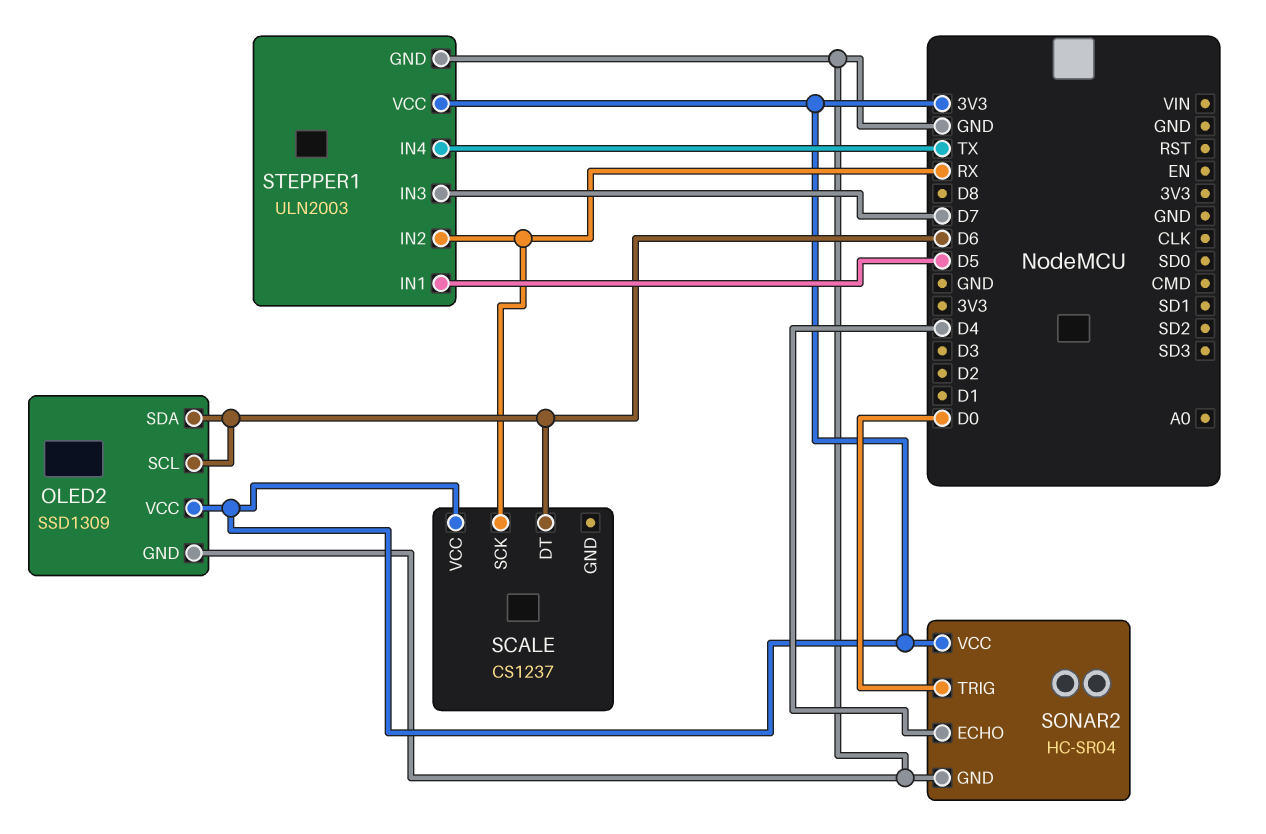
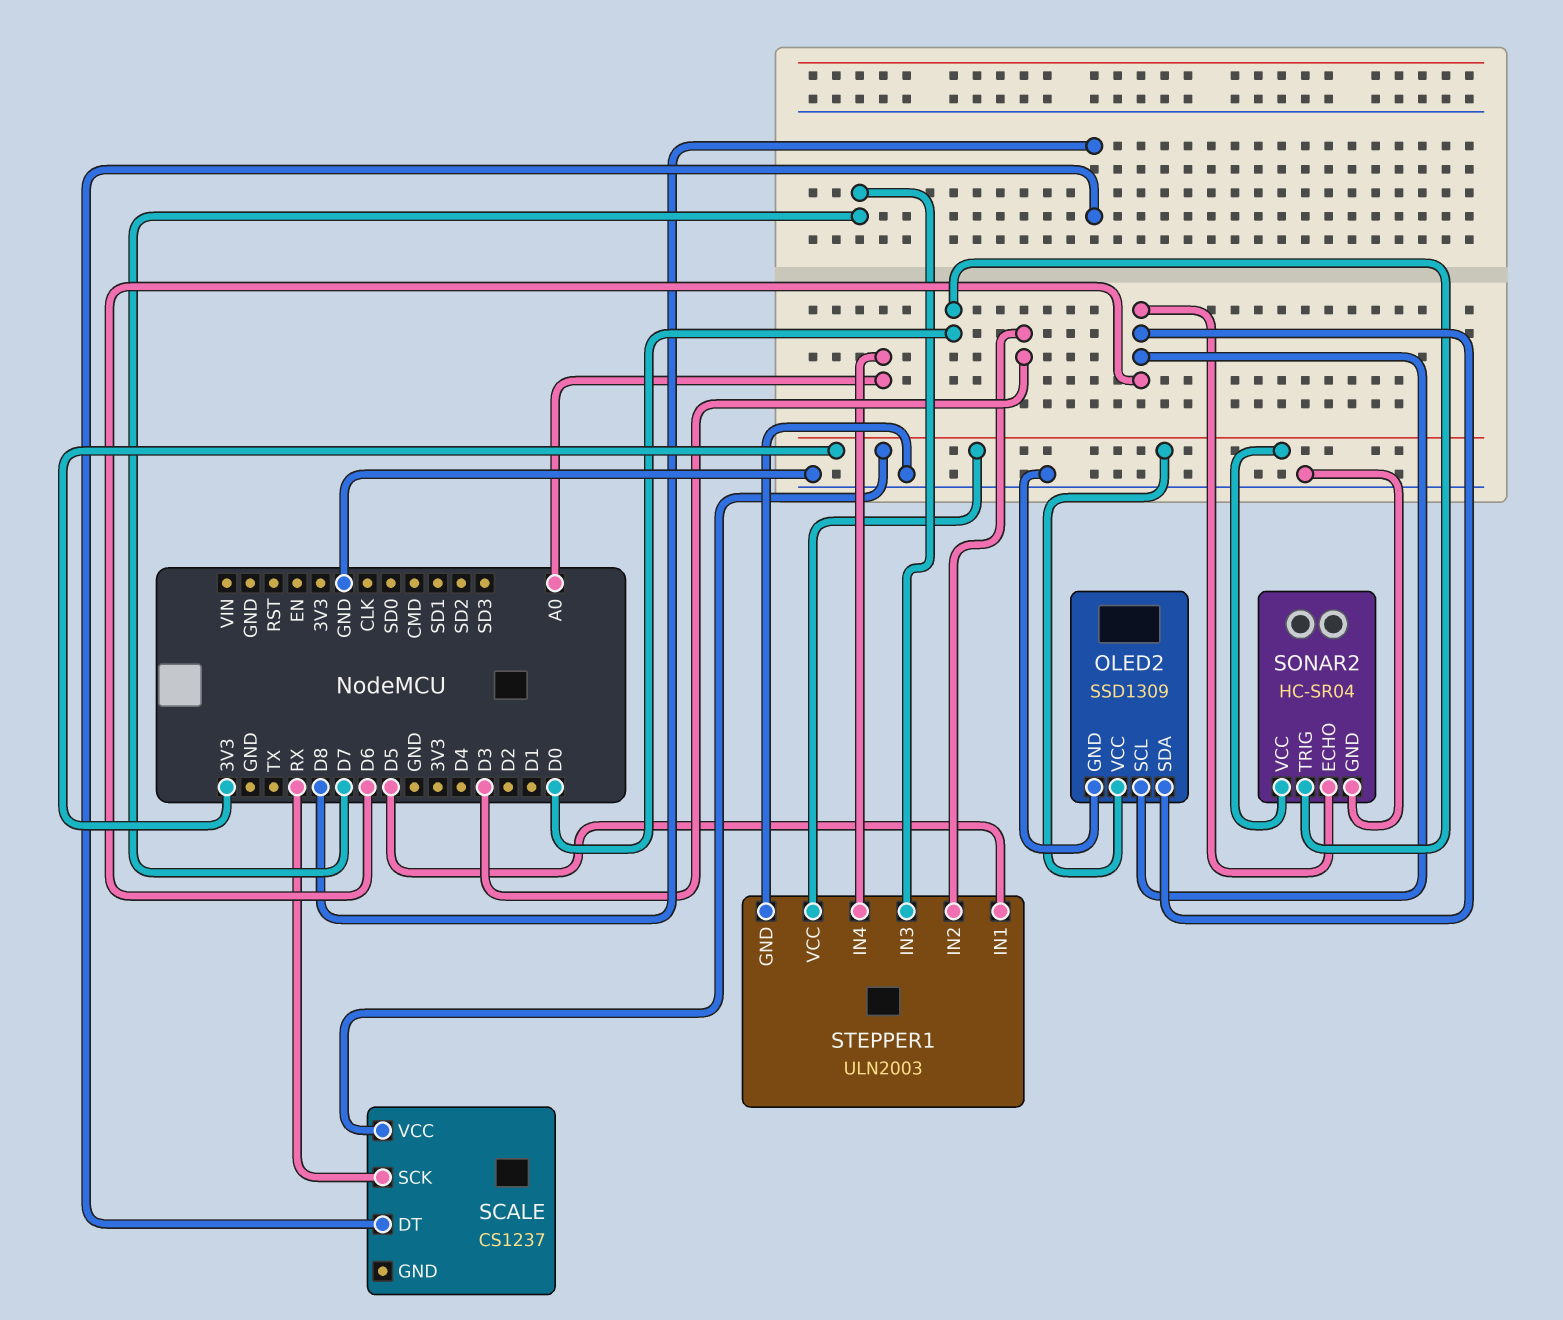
SCALE pin DT: D6 -> D8
SONAR2 pin ECHO: D4 -> D6
STEPPER1 pin IN2: RX -> D3
STEPPER1 pin IN4: TX -> A0

